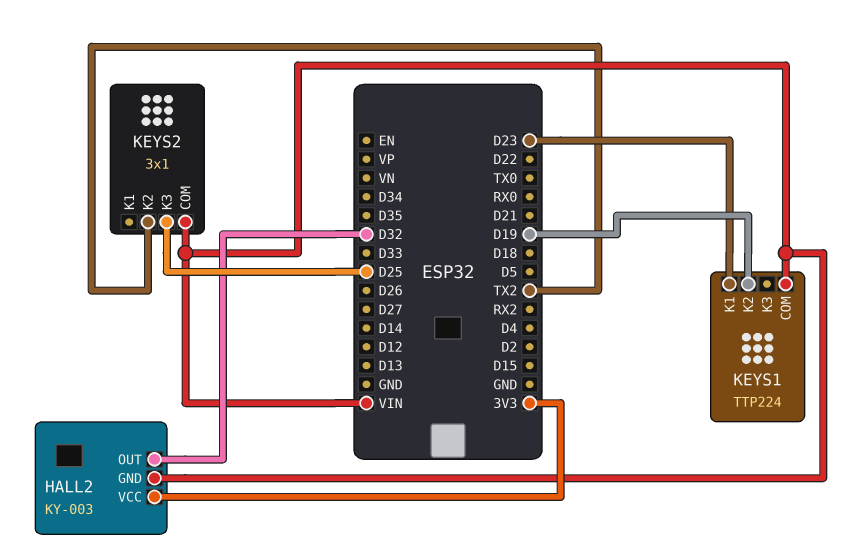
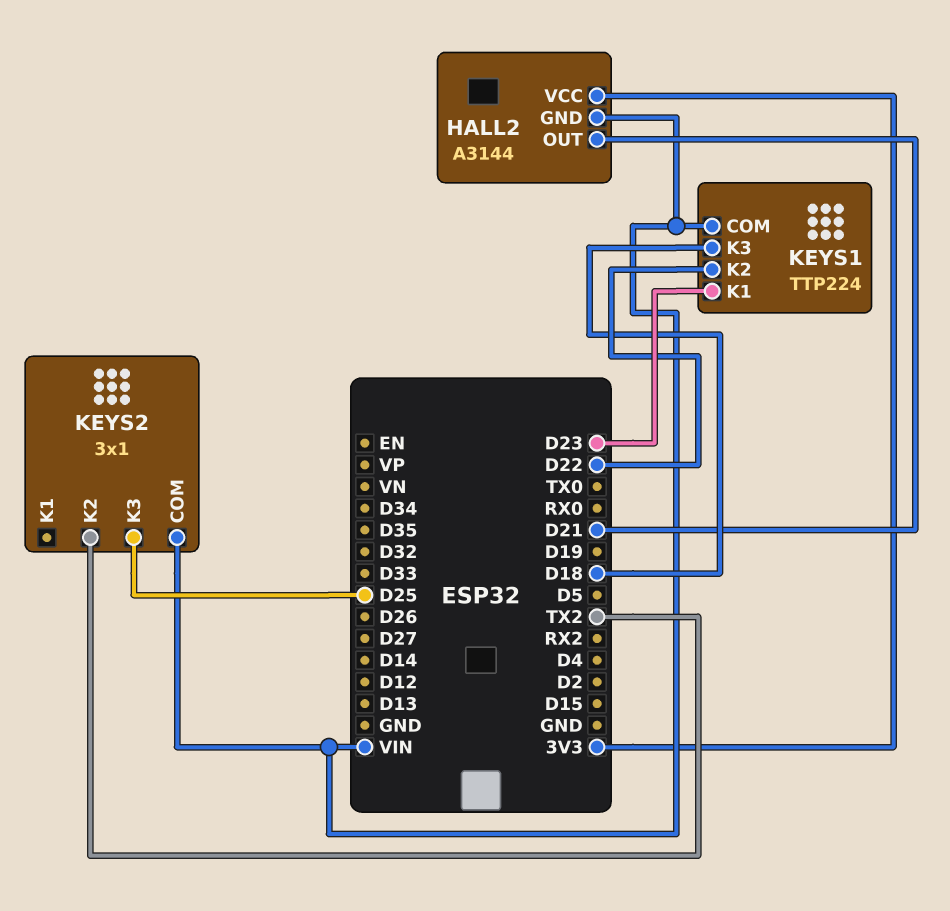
HALL2: KY-003 -> A3144
HALL2 pin OUT: D32 -> D21
KEYS1 pin K2: D19 -> D22
KEYS1 pin K3: none -> D18

